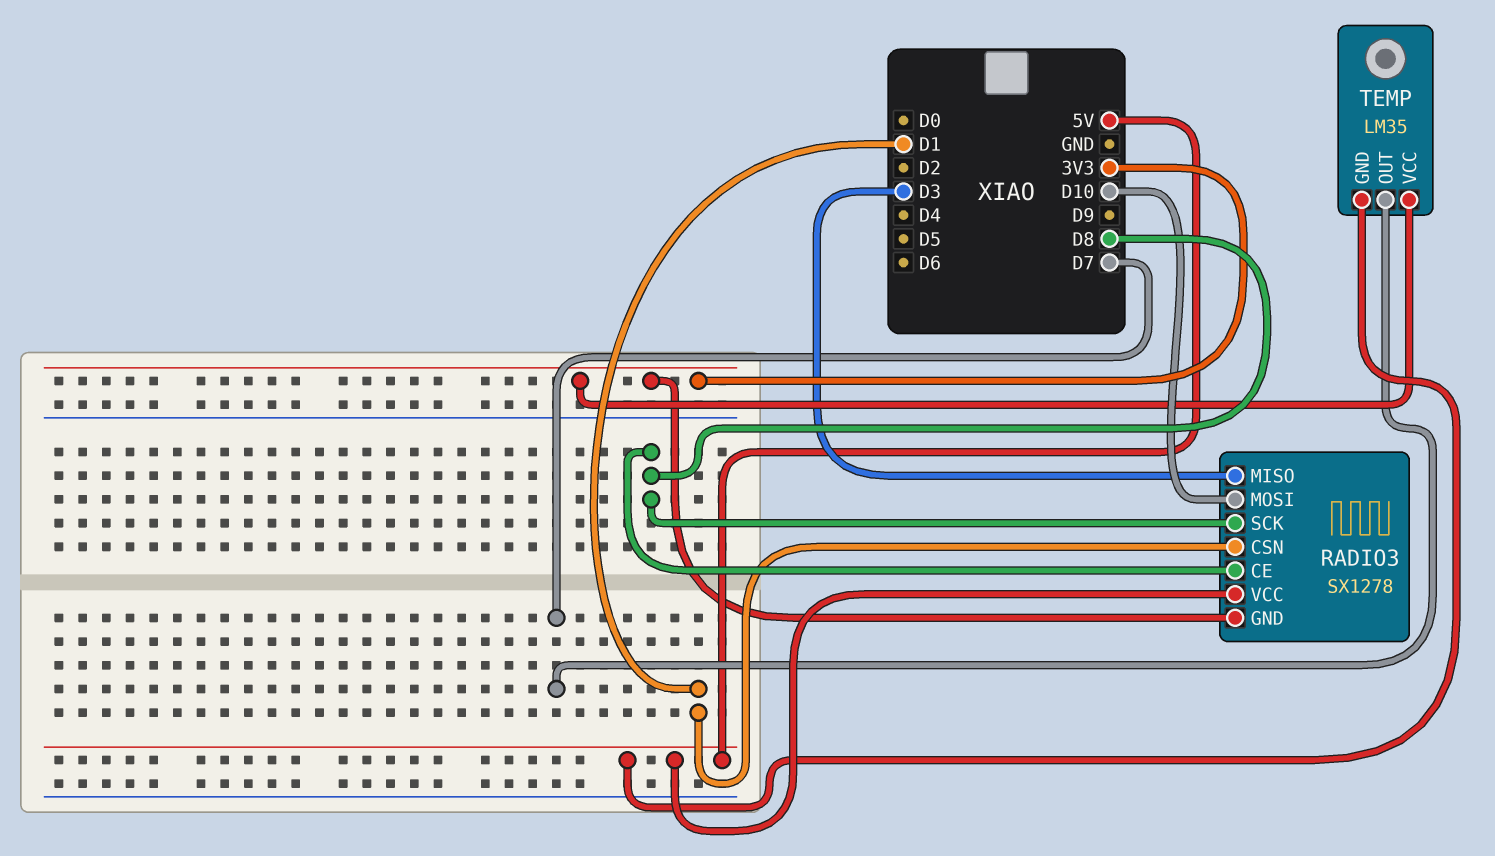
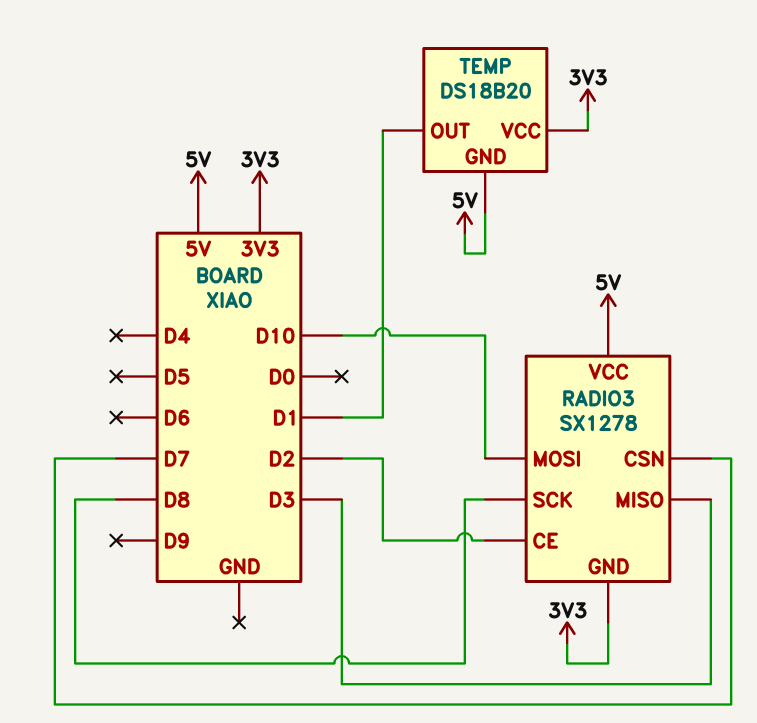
RADIO3 pin CE: D8 -> D2
RADIO3 pin CSN: D1 -> D7
TEMP: LM35 -> DS18B20
TEMP pin OUT: D7 -> D1

